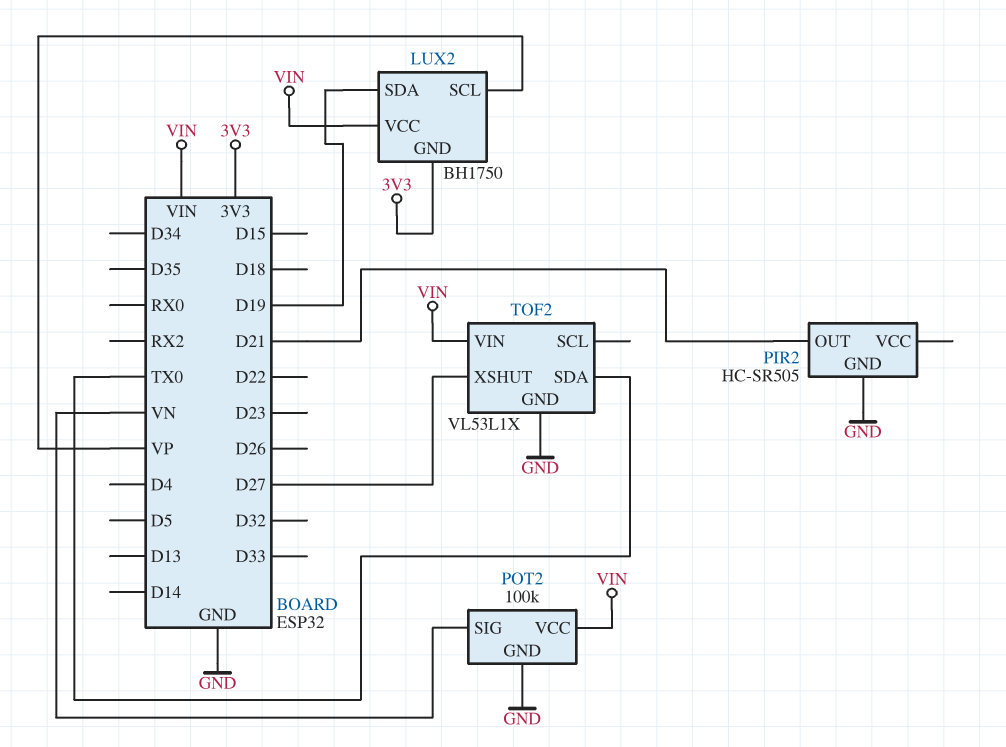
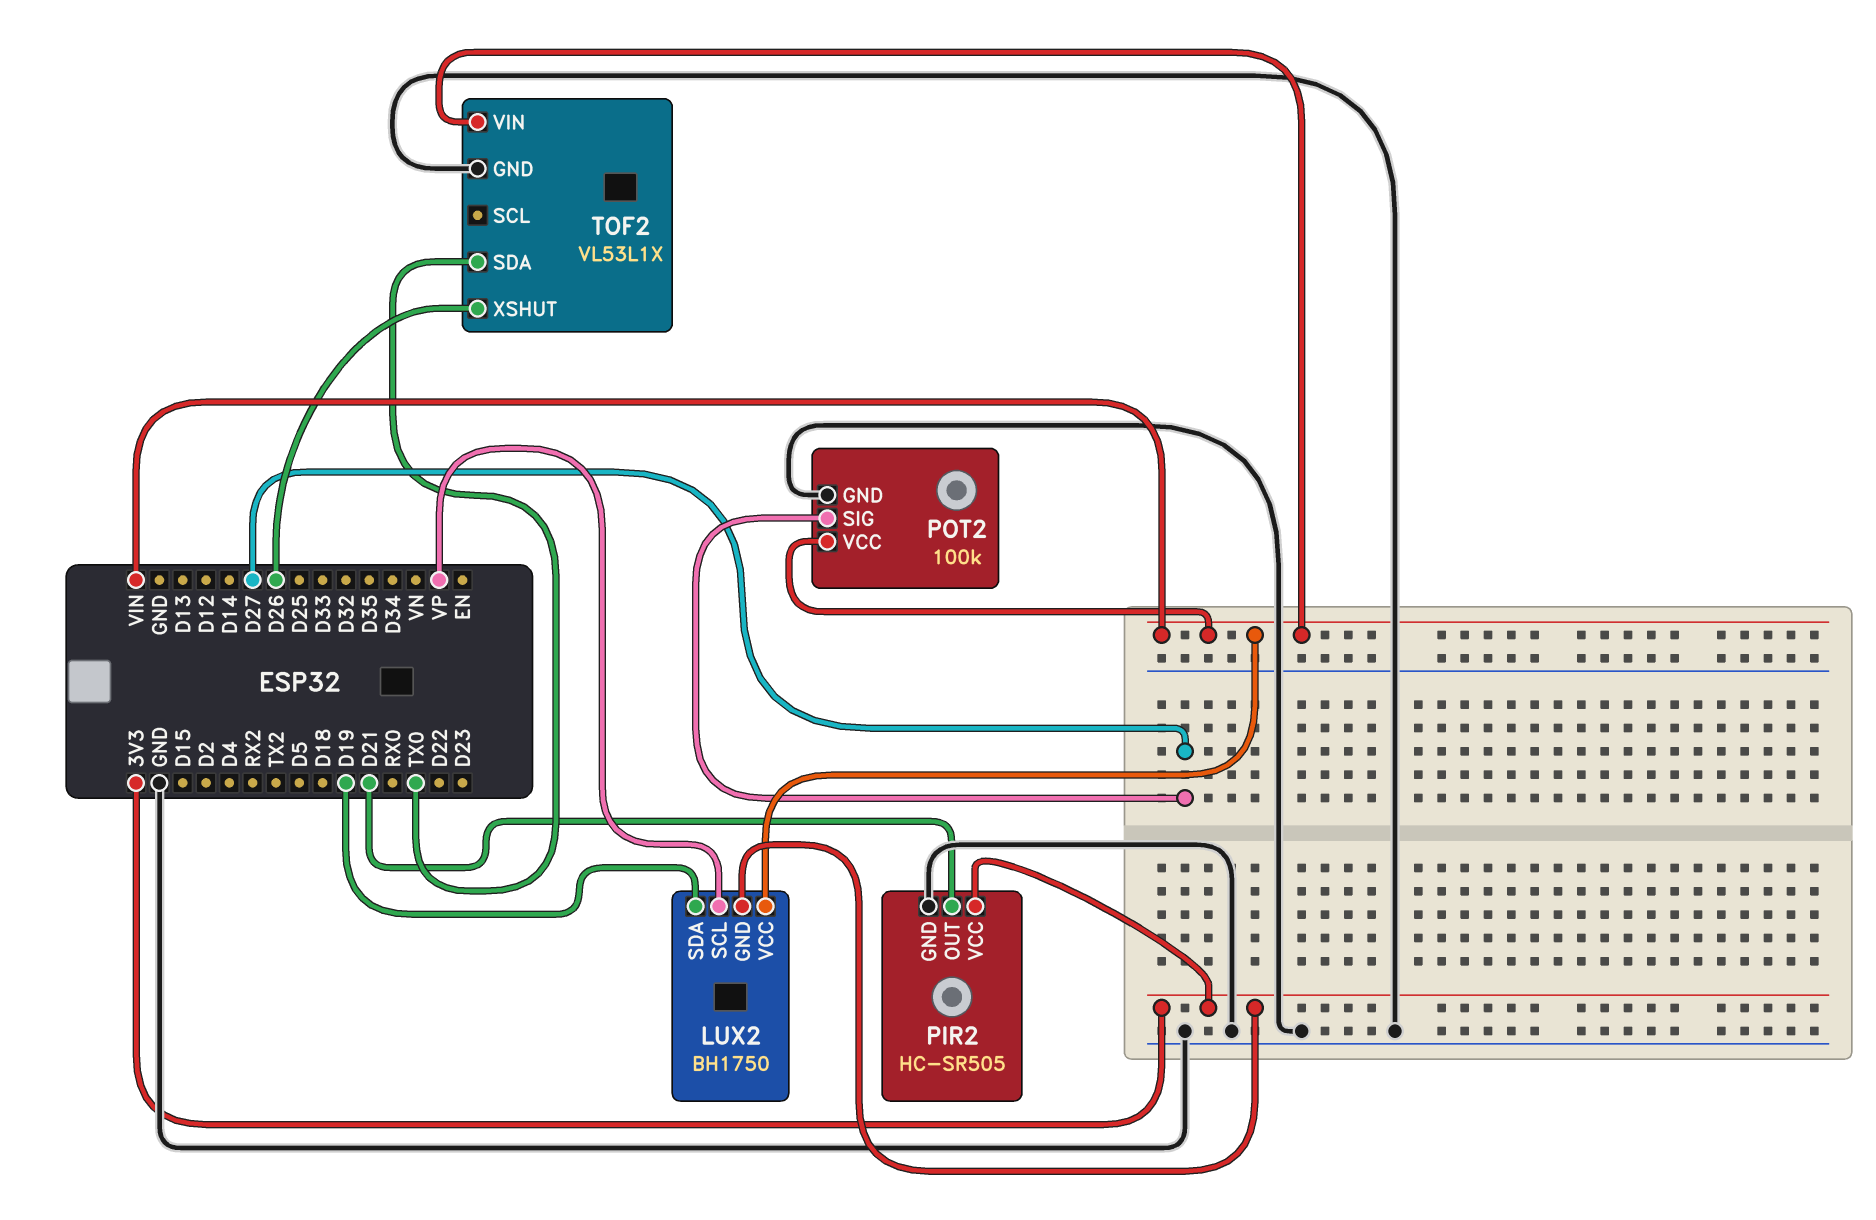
PIR2 pin VCC: none -> 3V3
POT2 pin SIG: VN -> D27
TOF2 pin XSHUT: D27 -> D26

